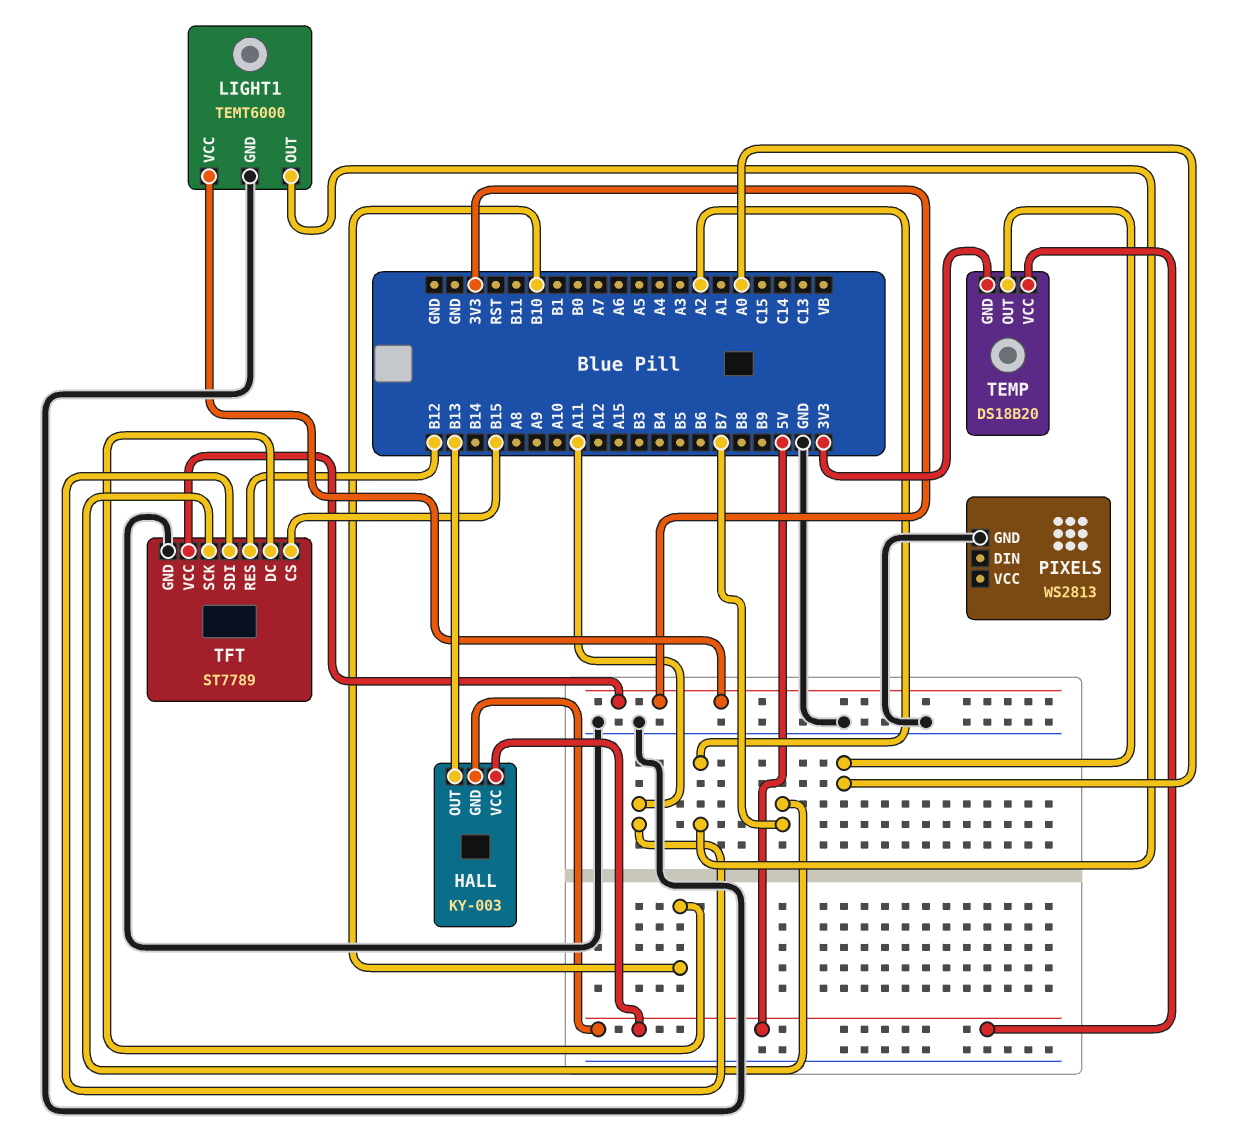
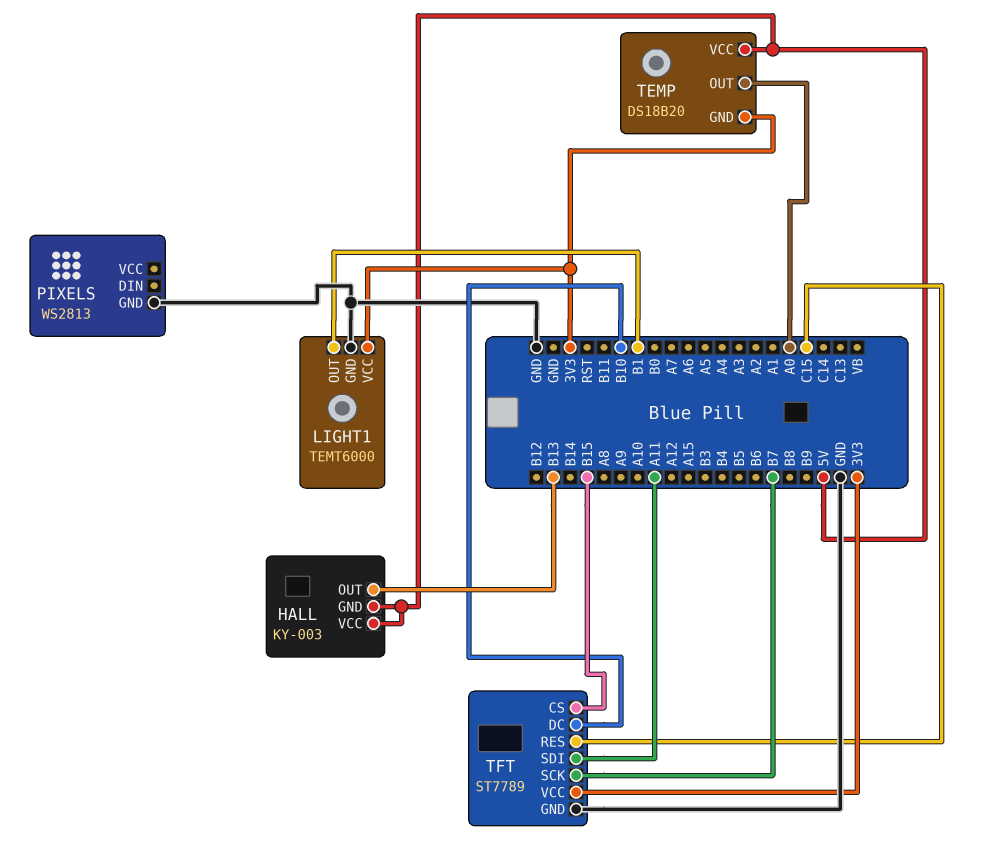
LIGHT1 pin OUT: A2 -> B1
TFT pin RES: B12 -> C15

